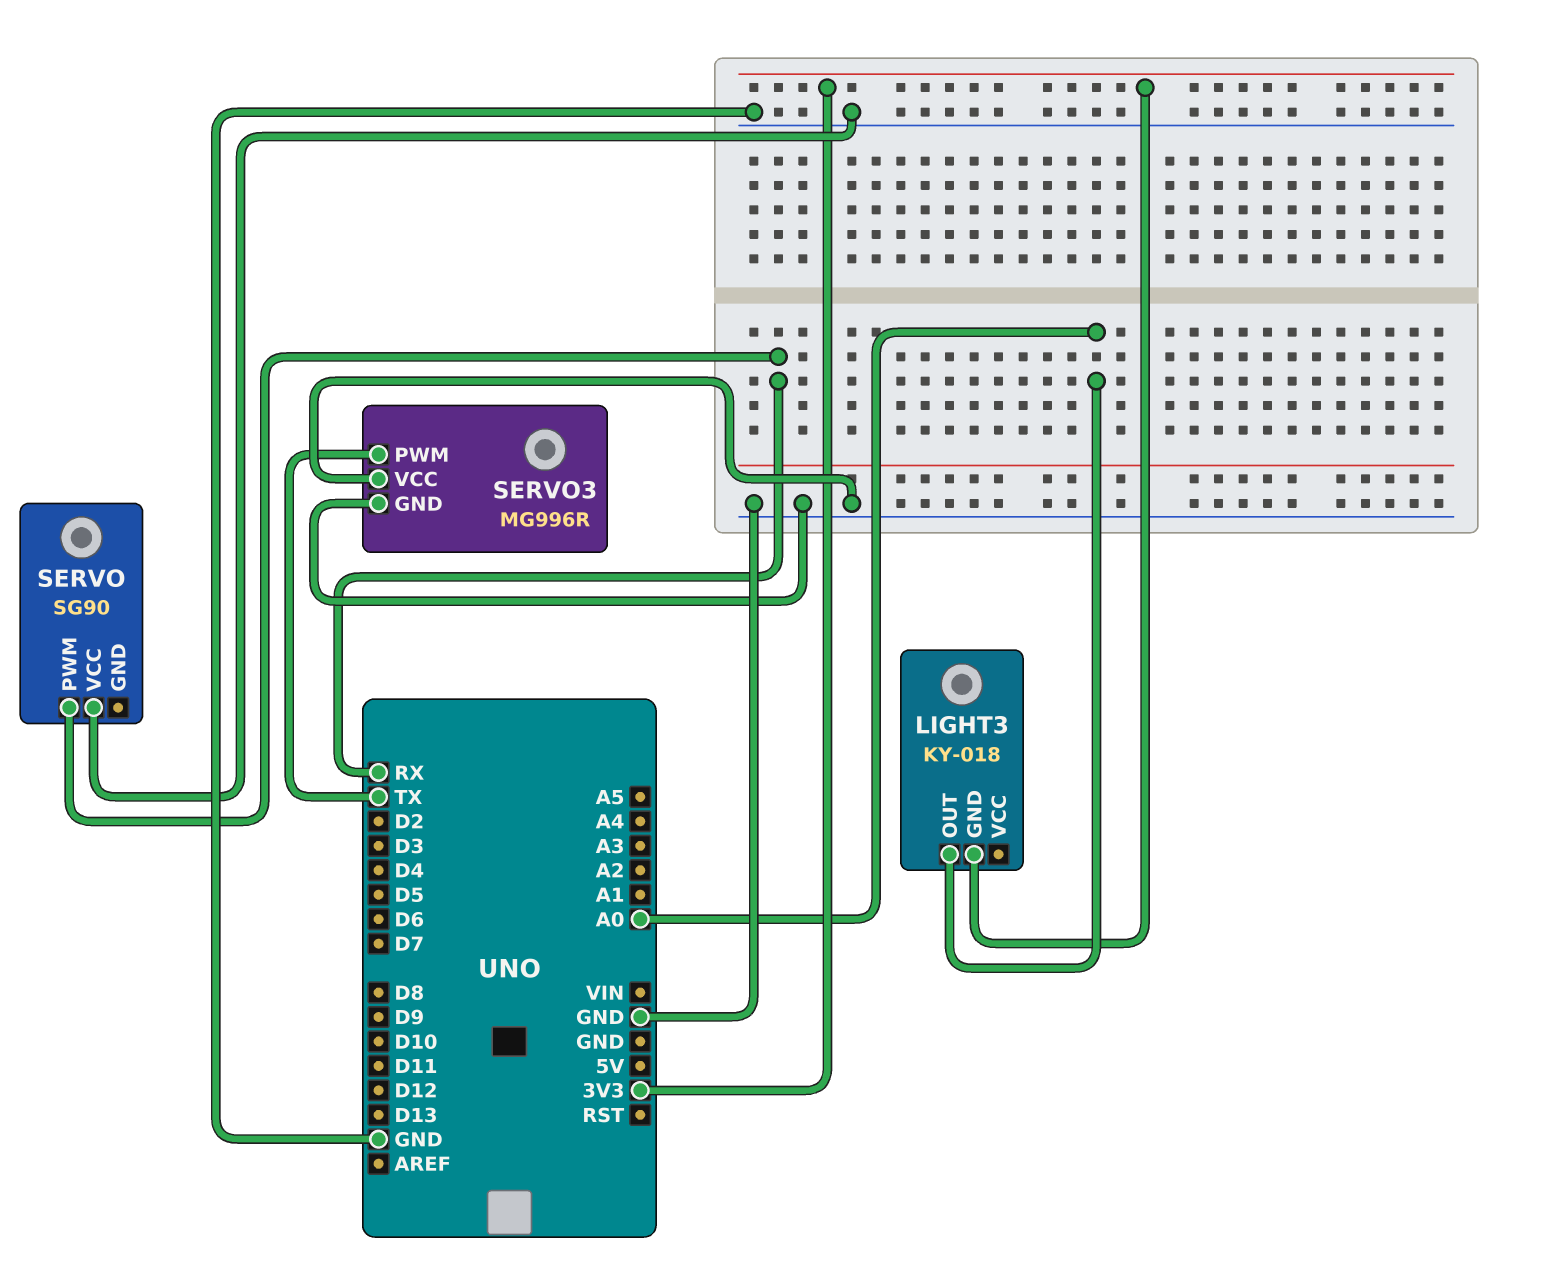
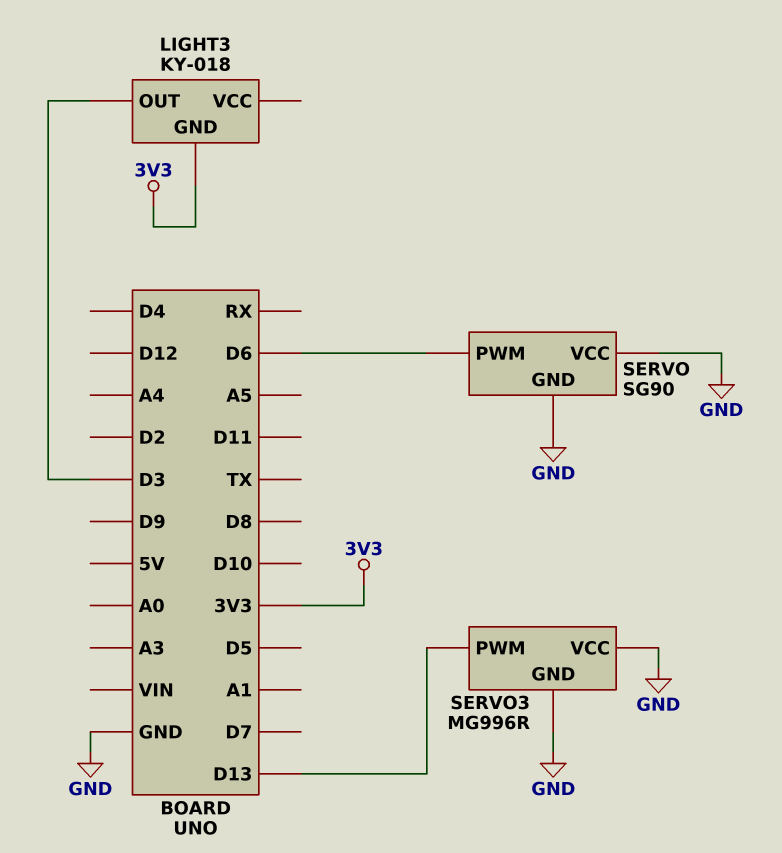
LIGHT3 pin OUT: A0 -> D3
SERVO pin GND: none -> GND
SERVO pin PWM: RX -> D6
SERVO3 pin PWM: TX -> D13

